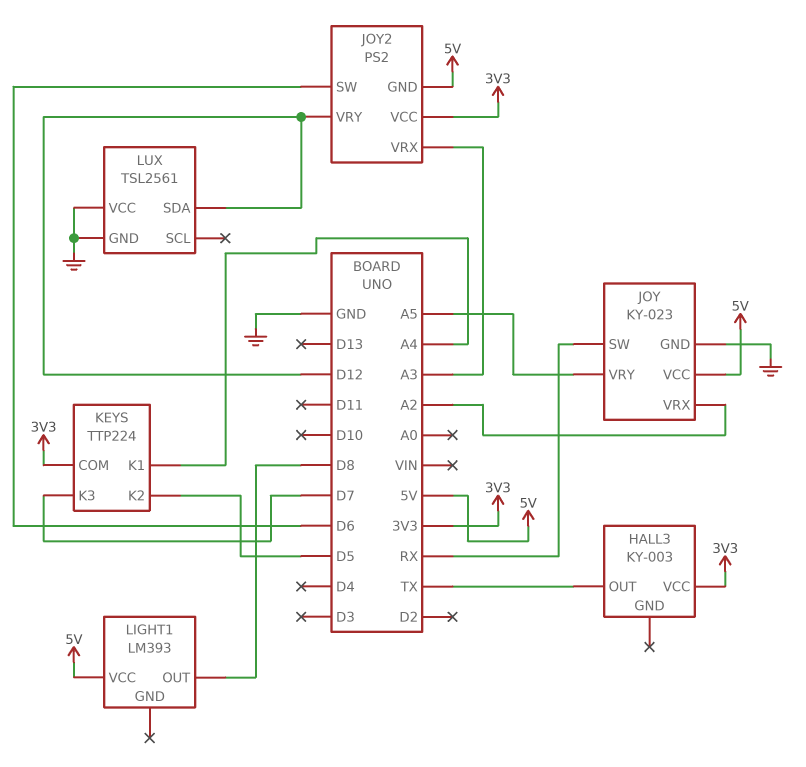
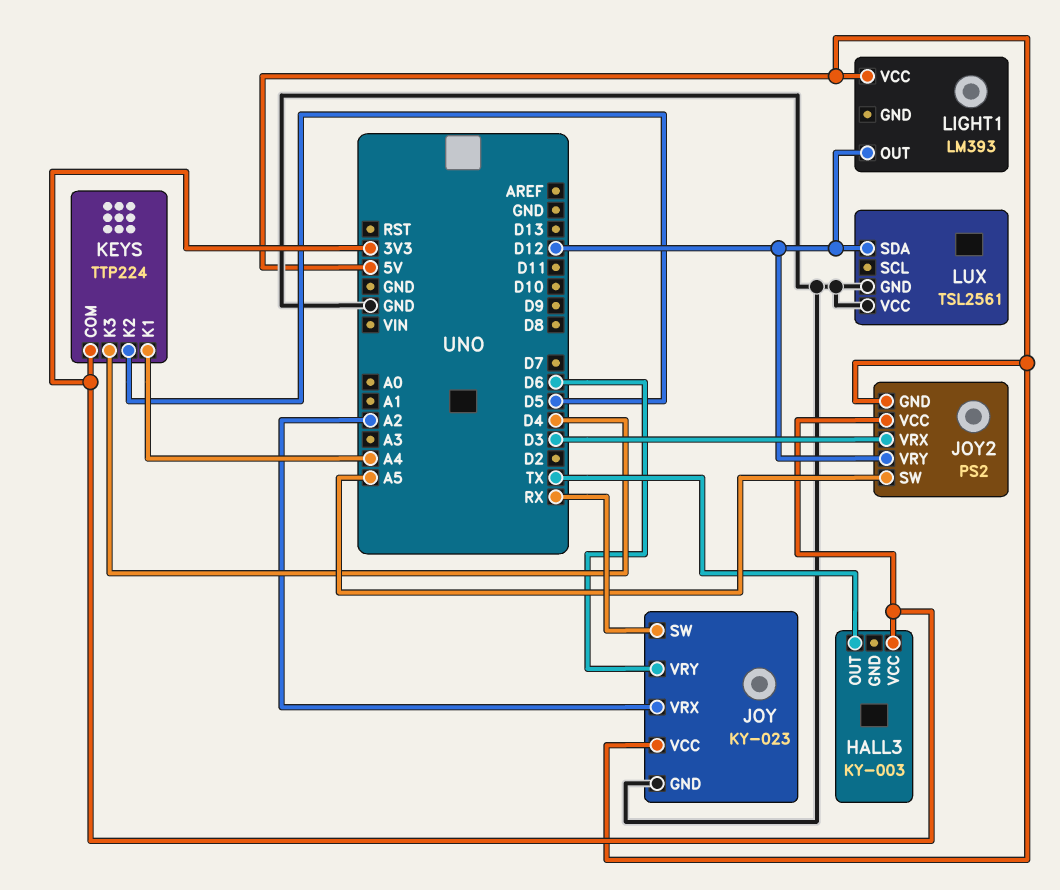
JOY pin VRY: A5 -> D6
JOY2 pin SW: D6 -> A5
JOY2 pin VRX: A3 -> D3
KEYS pin K3: D7 -> D4
LIGHT1 pin OUT: D8 -> D12

